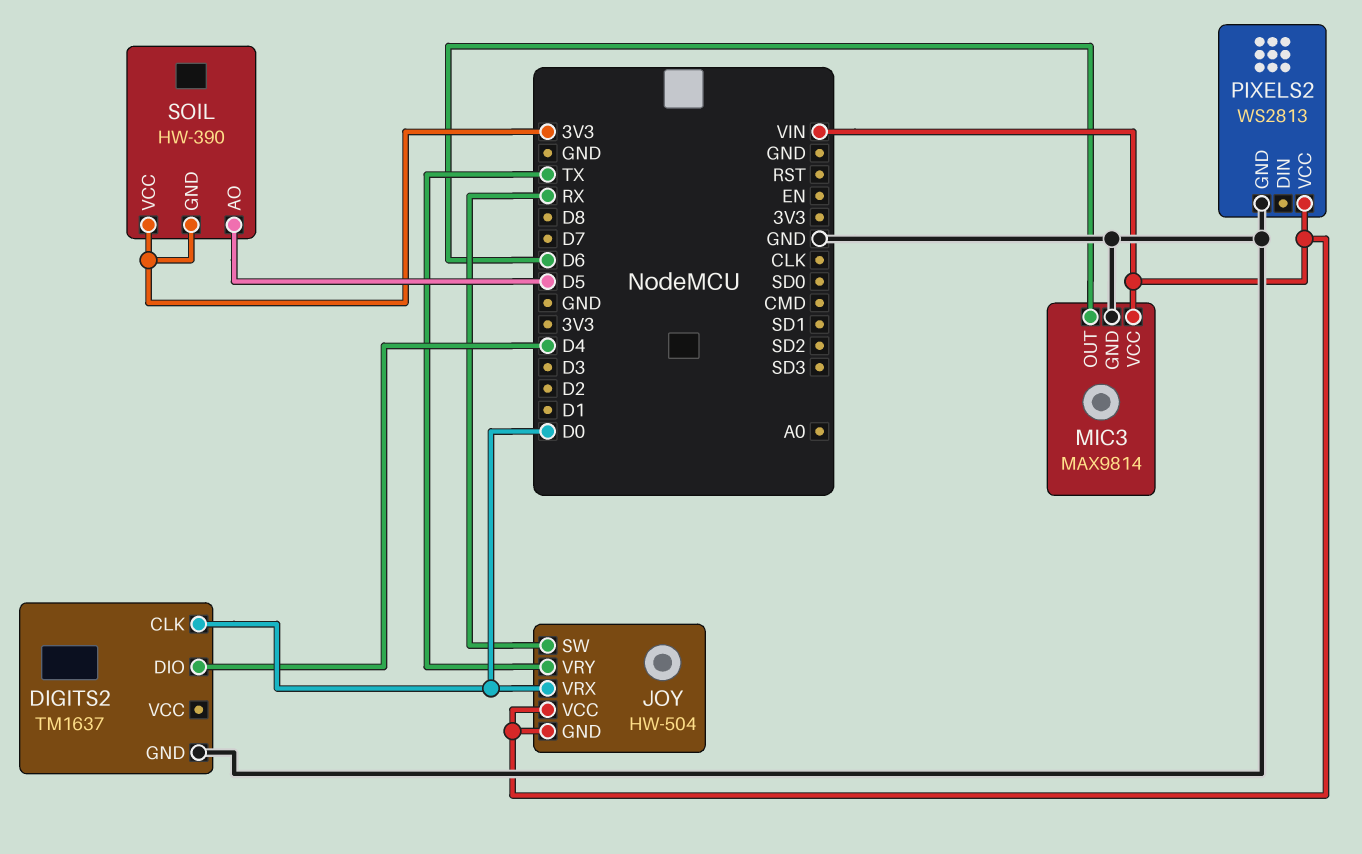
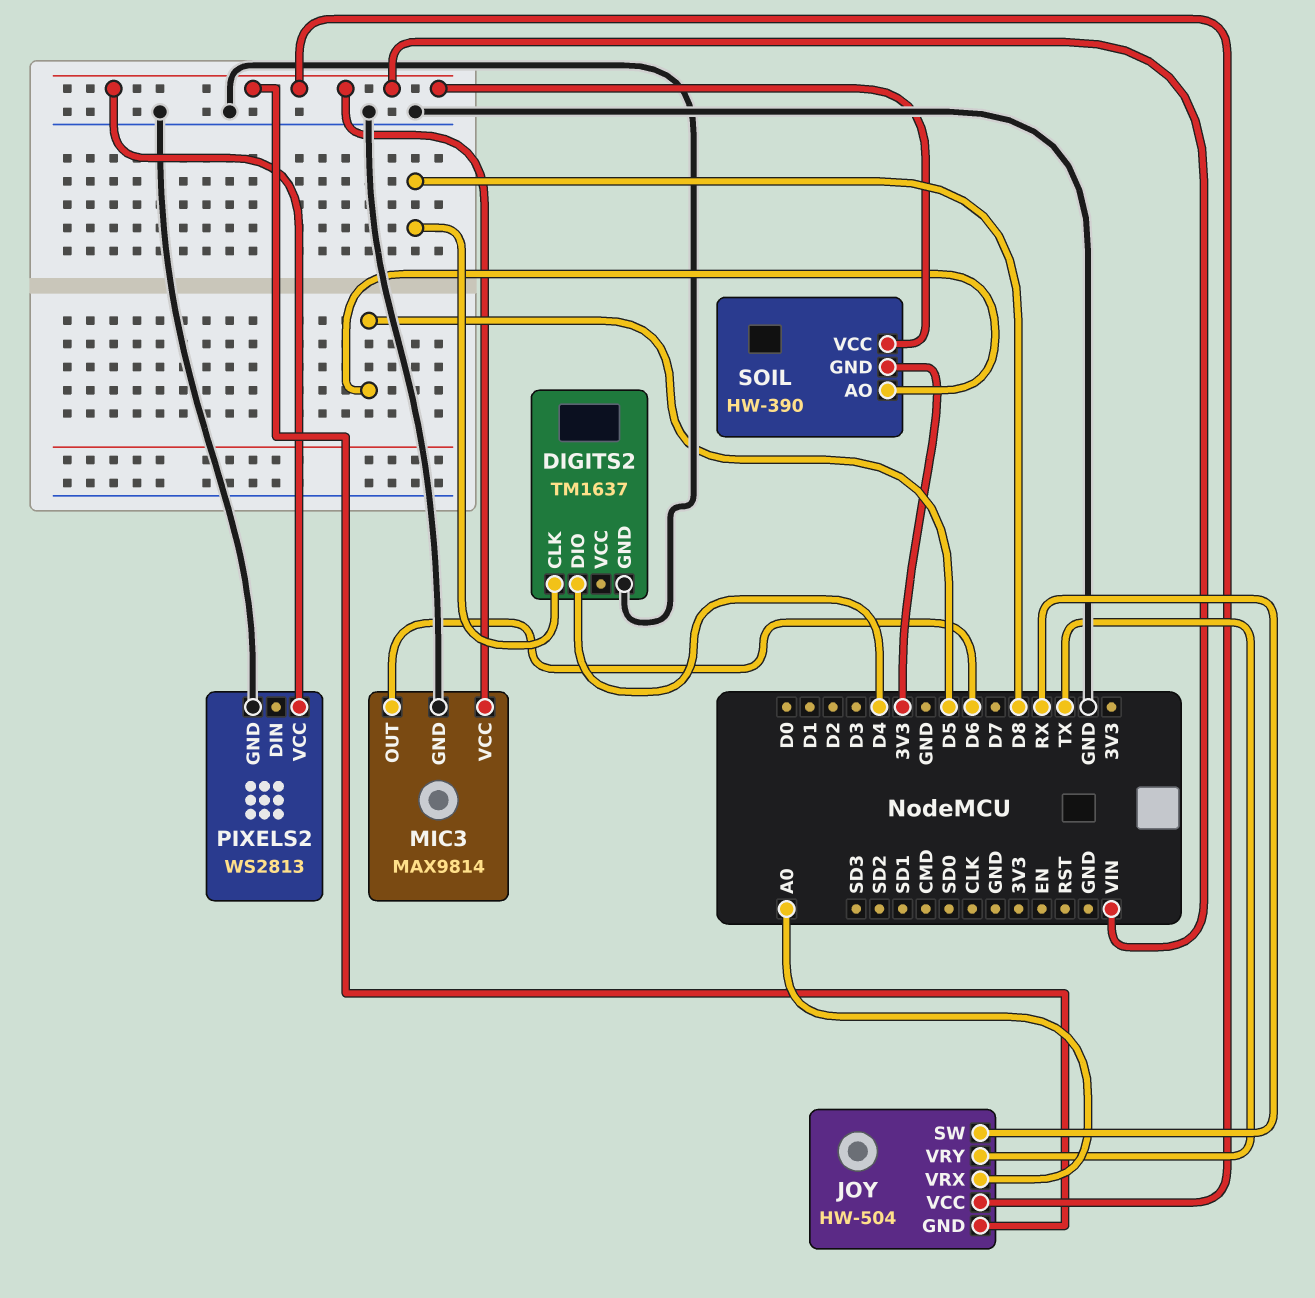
DIGITS2 pin CLK: D0 -> D8
JOY pin VRX: D0 -> A0
SOIL pin VCC: 3V3 -> VIN

